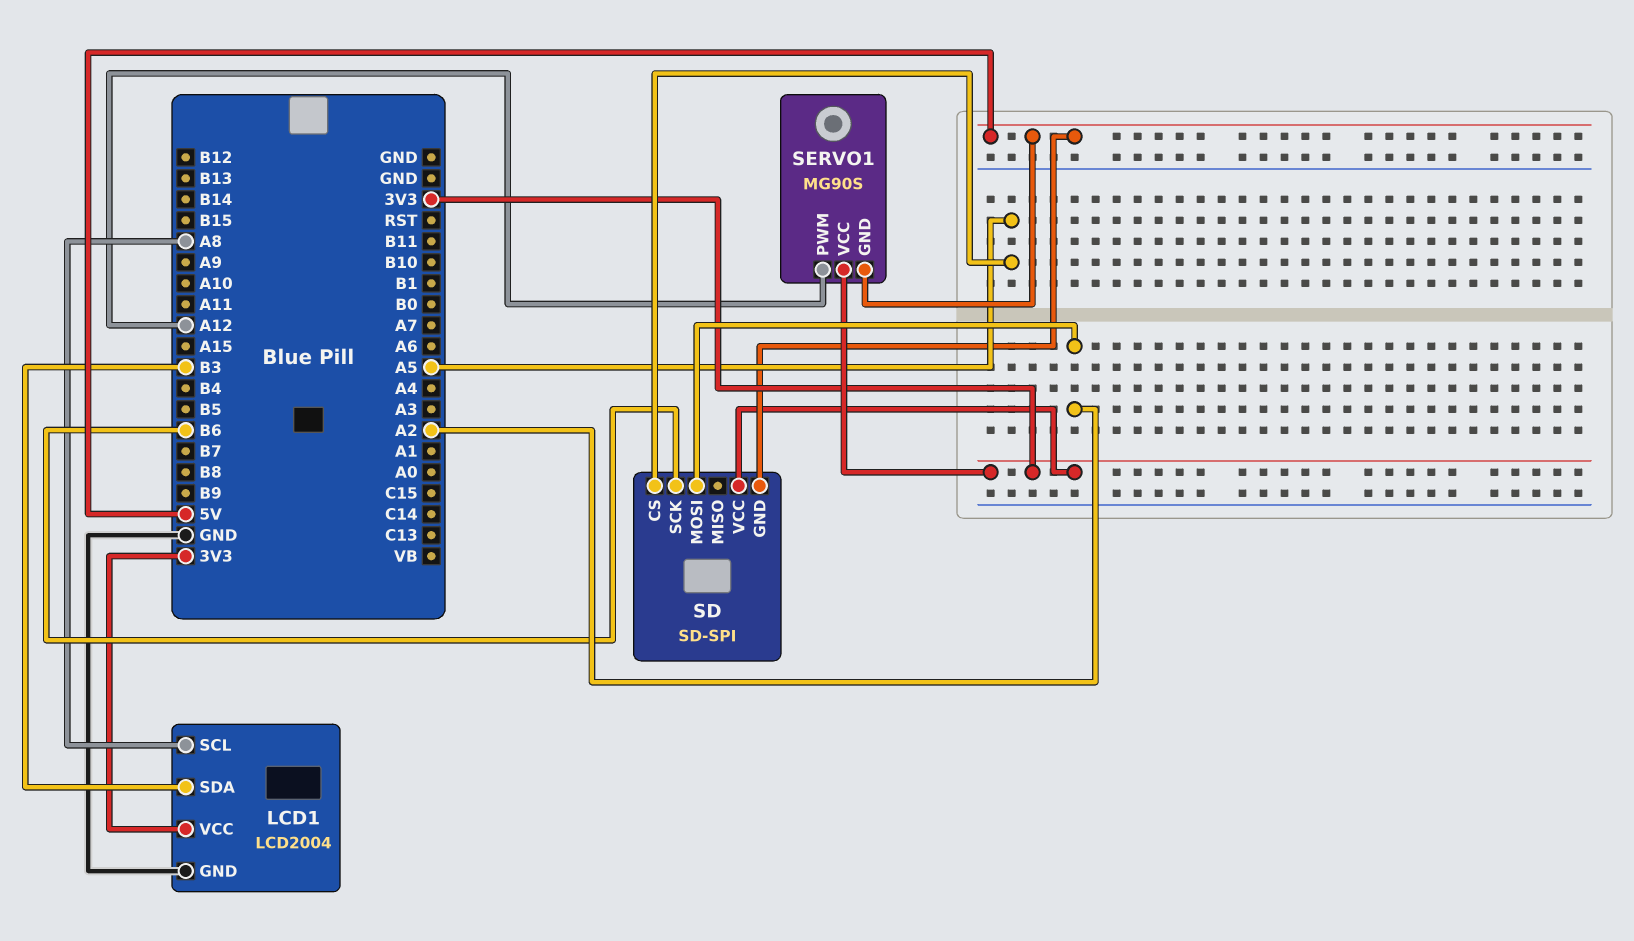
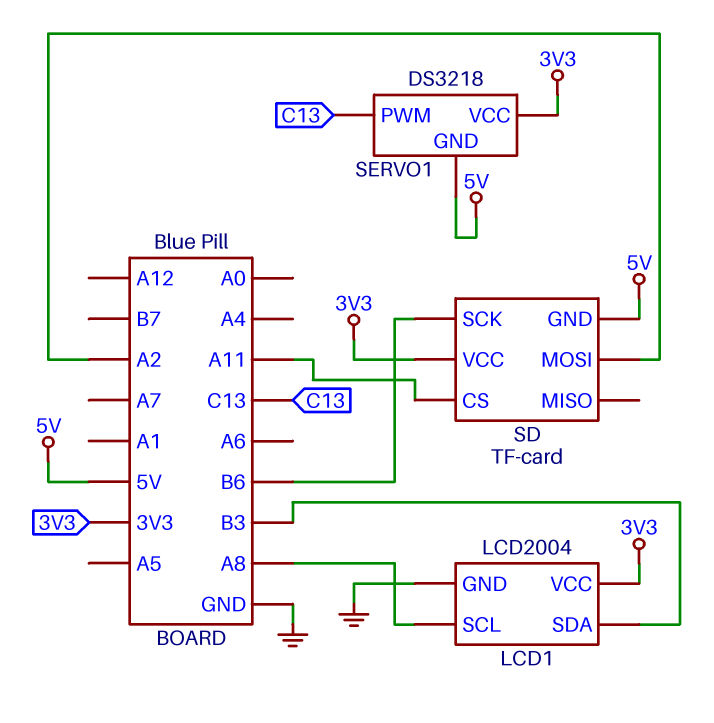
SD: SD-SPI -> TF-card
SD pin CS: A5 -> A11
SERVO1: MG90S -> DS3218
SERVO1 pin PWM: A12 -> C13

